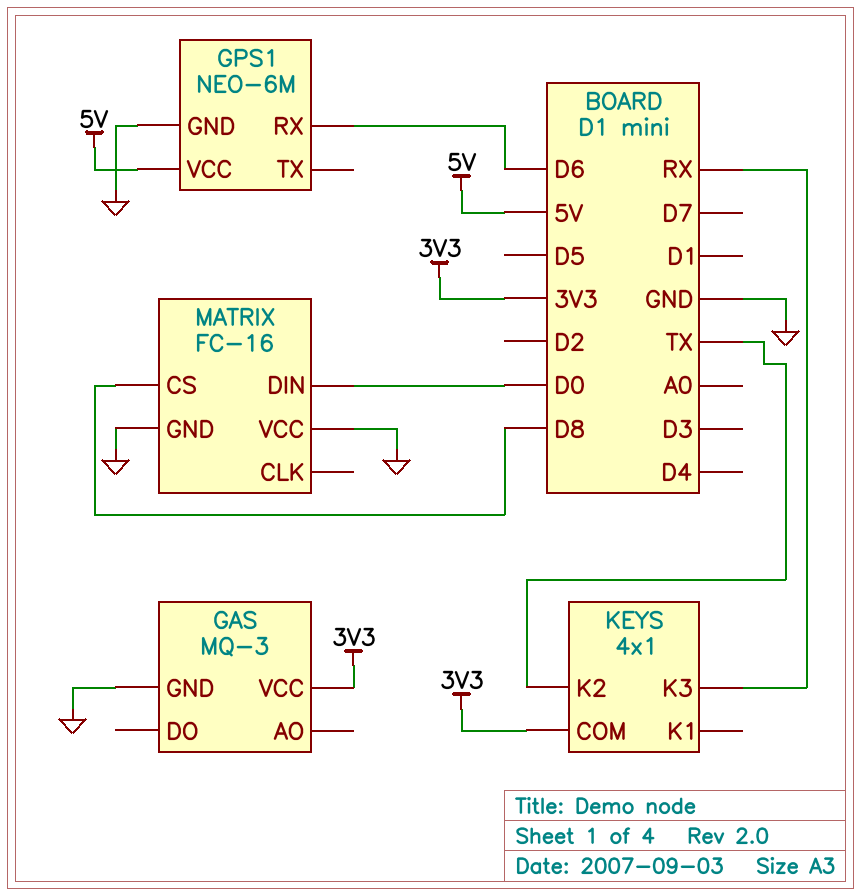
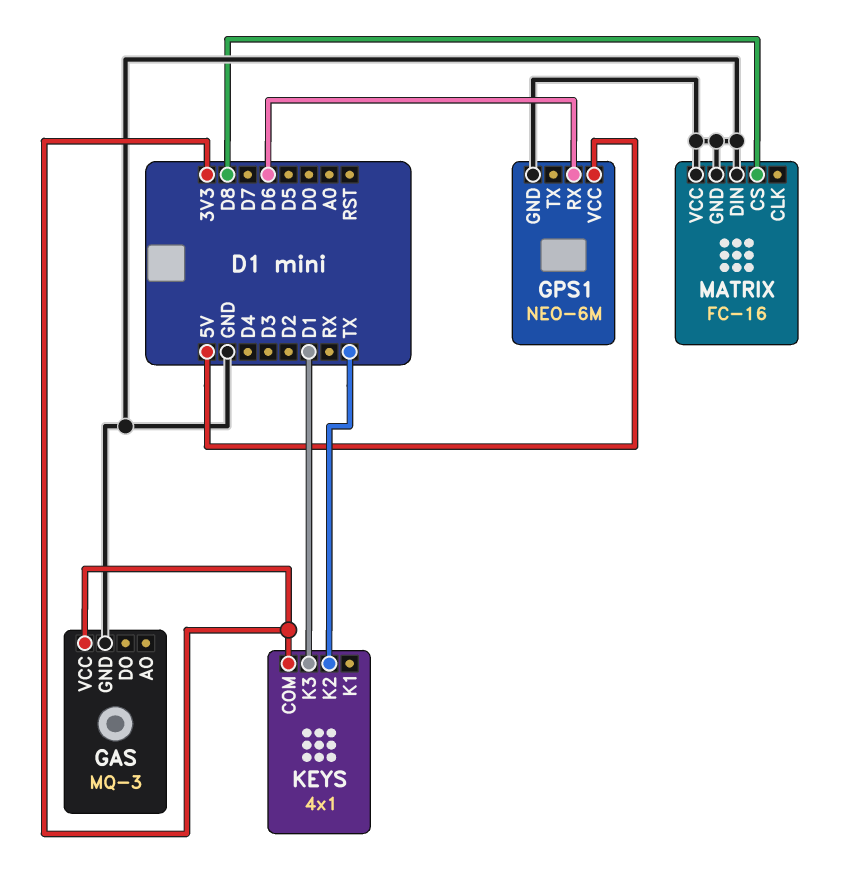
KEYS pin K3: RX -> D1
MATRIX pin DIN: D0 -> GND

